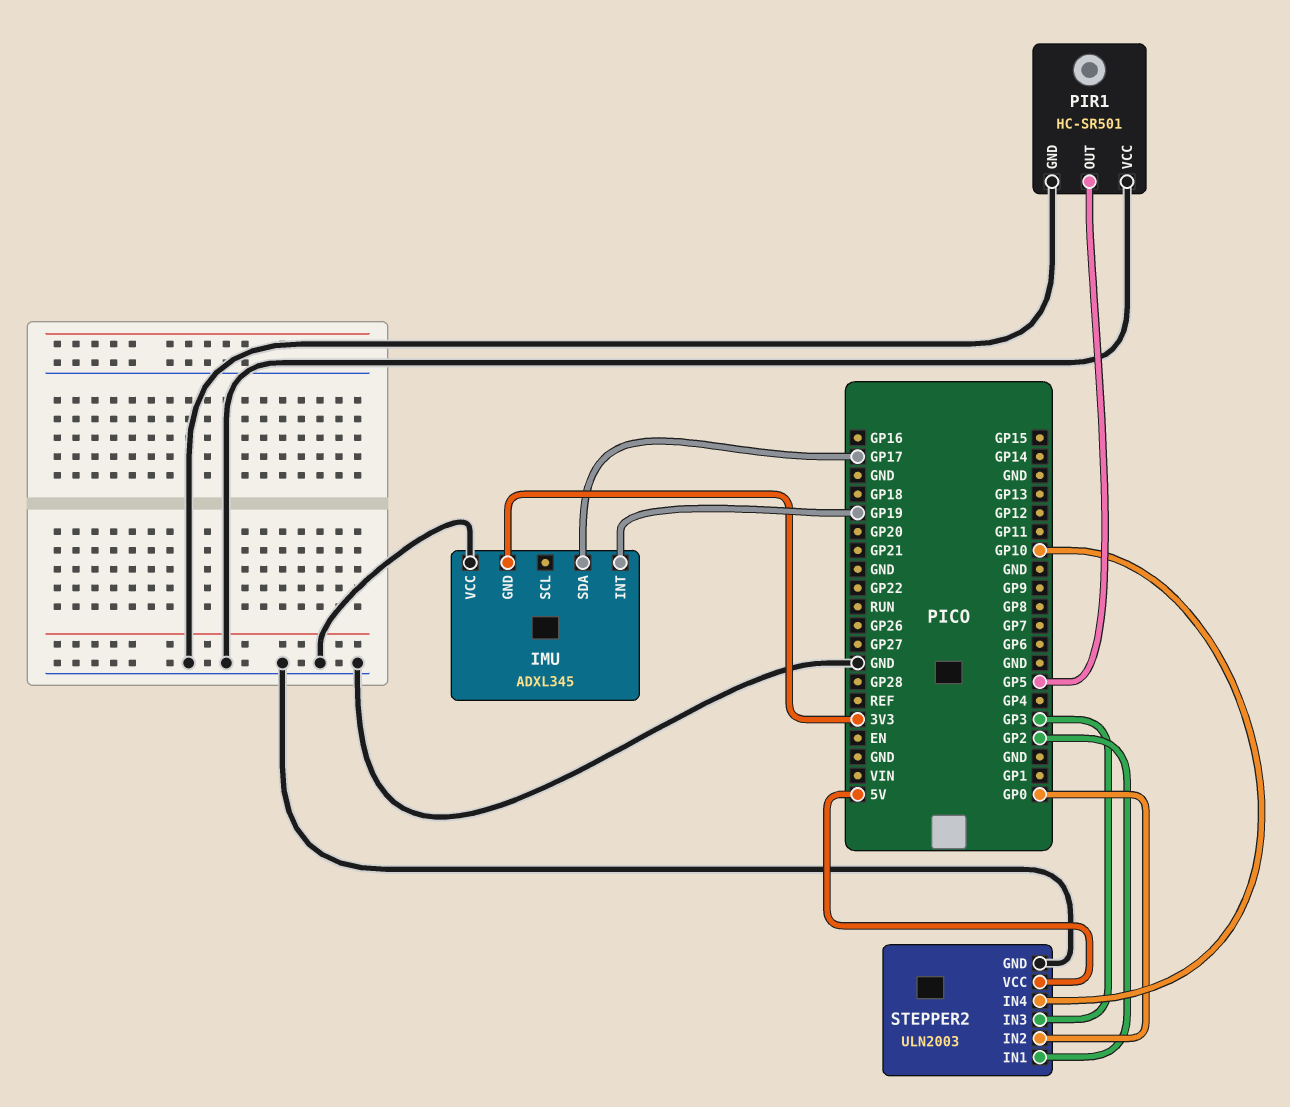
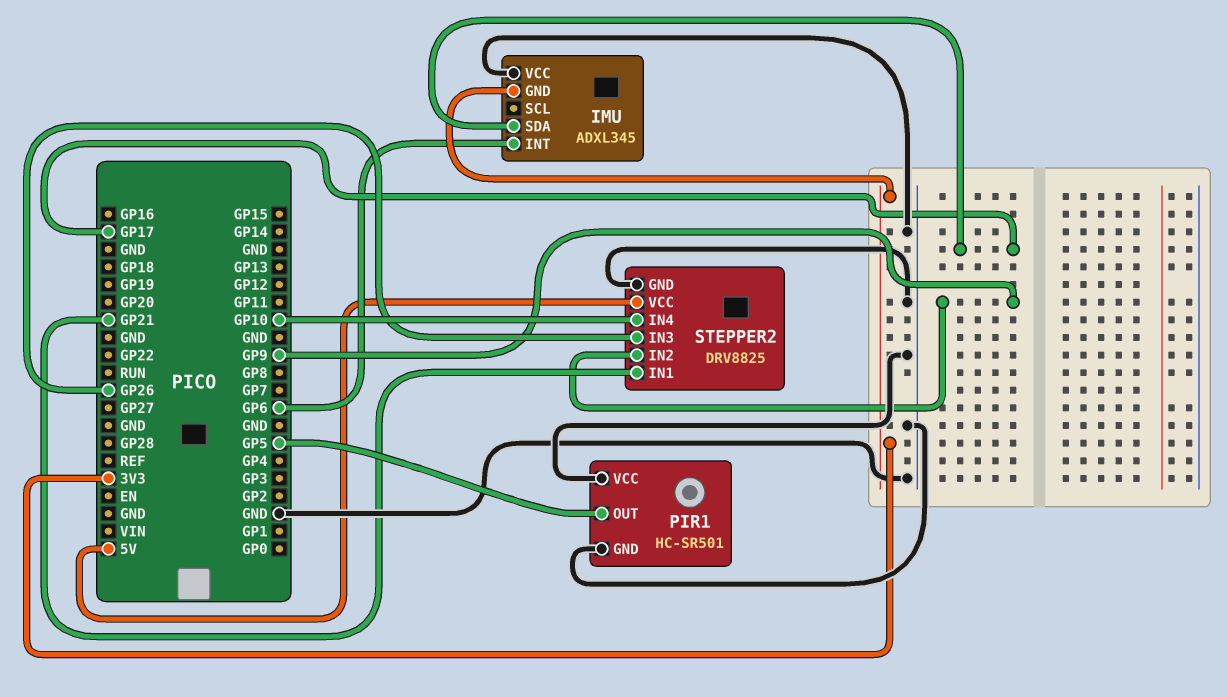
IMU pin INT: GP19 -> GP6
STEPPER2: ULN2003 -> DRV8825
STEPPER2 pin IN1: GP2 -> GP21
STEPPER2 pin IN2: GP0 -> GP9
STEPPER2 pin IN3: GP3 -> GP26

